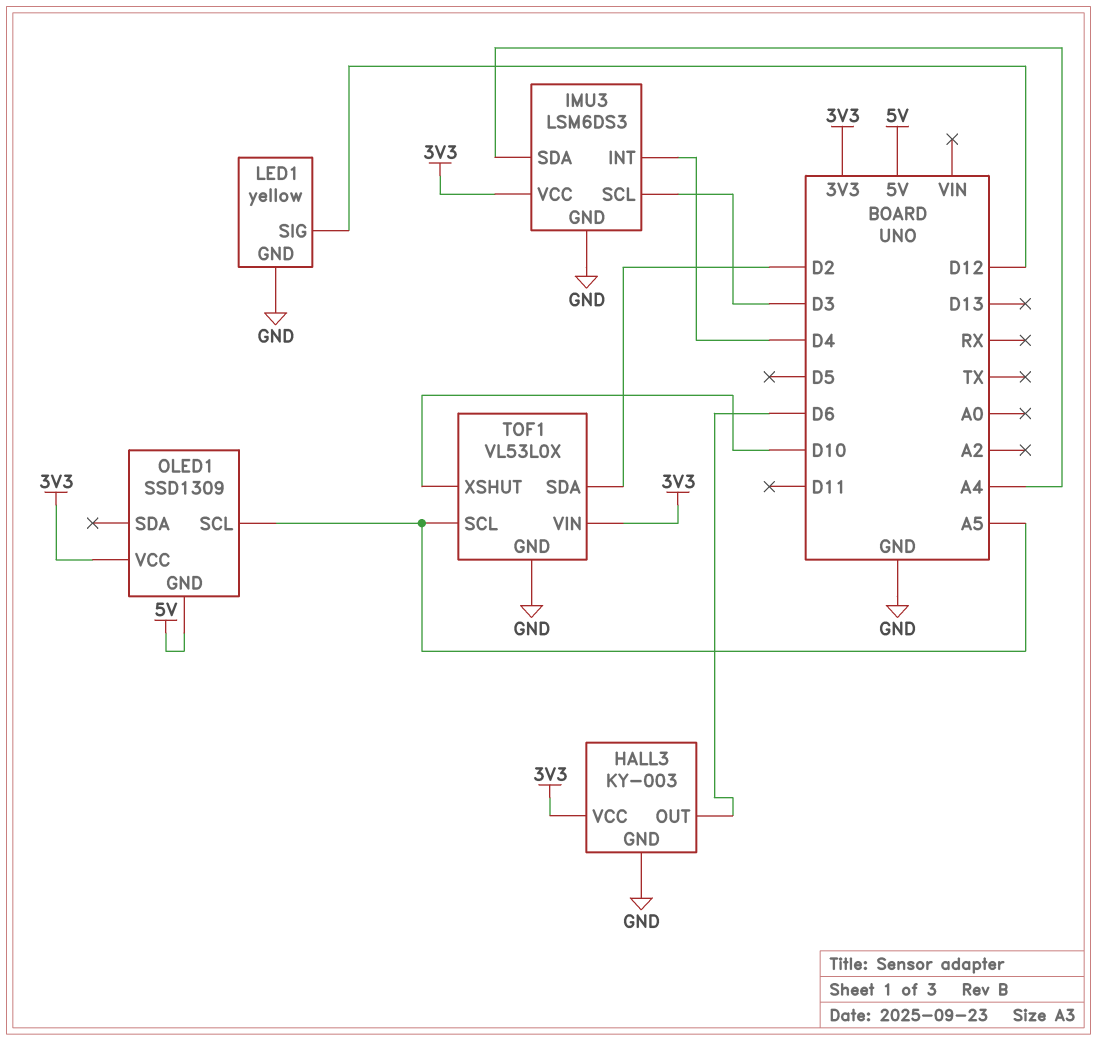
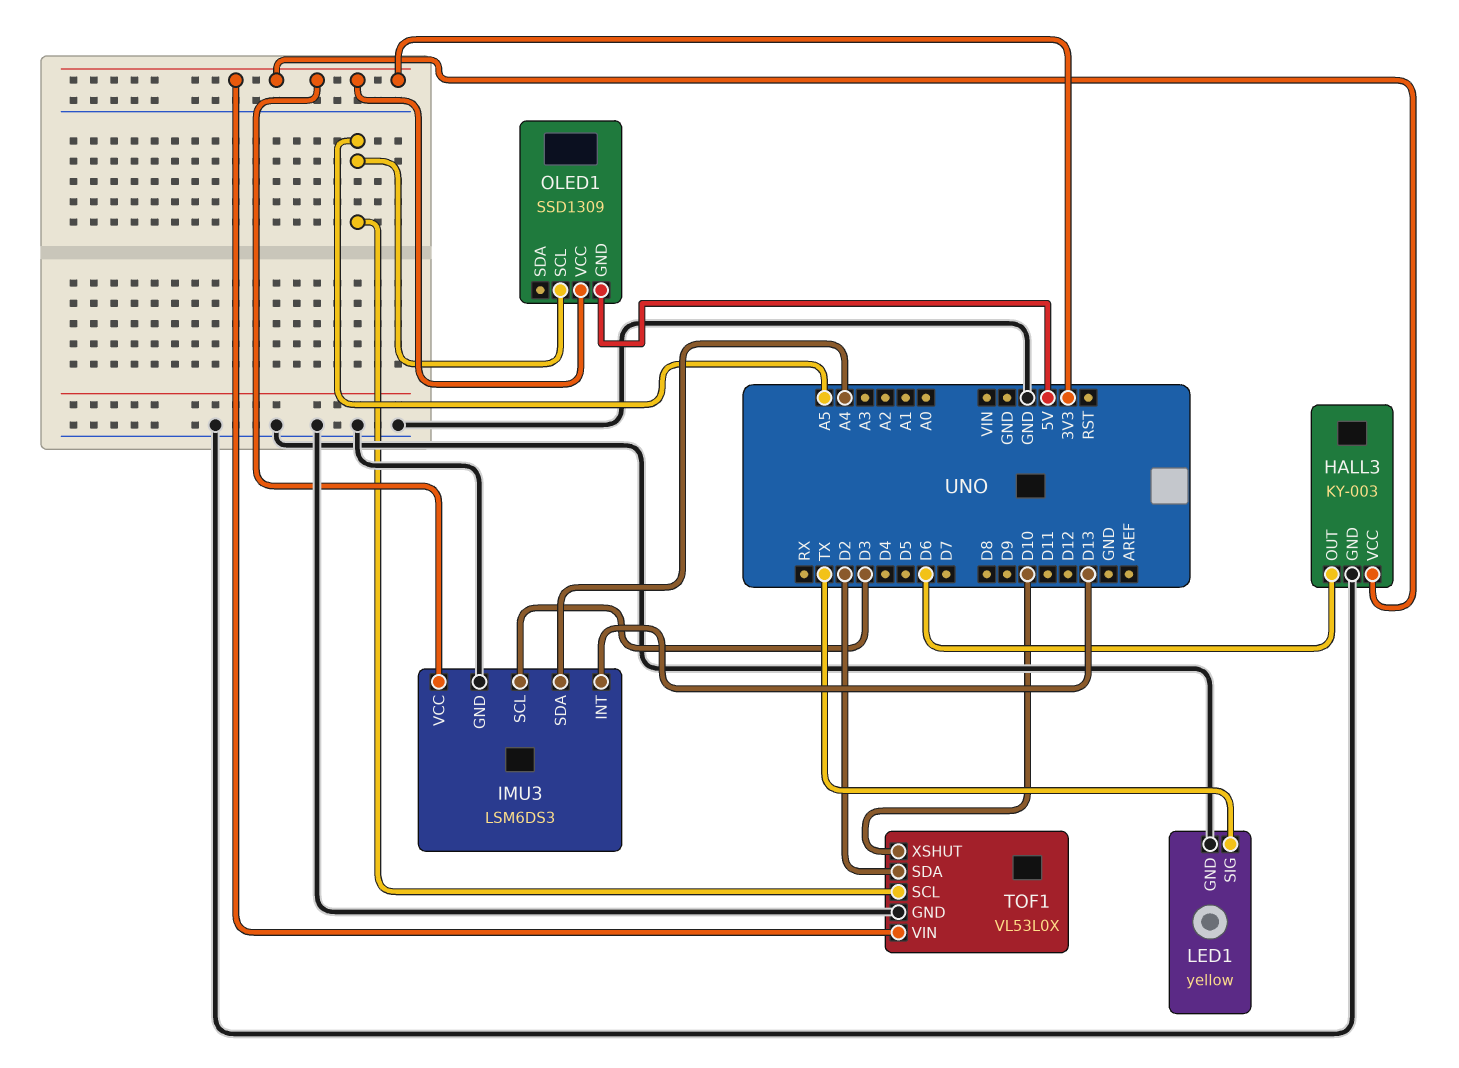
IMU3 pin INT: D4 -> D13
LED1 pin SIG: D12 -> TX

